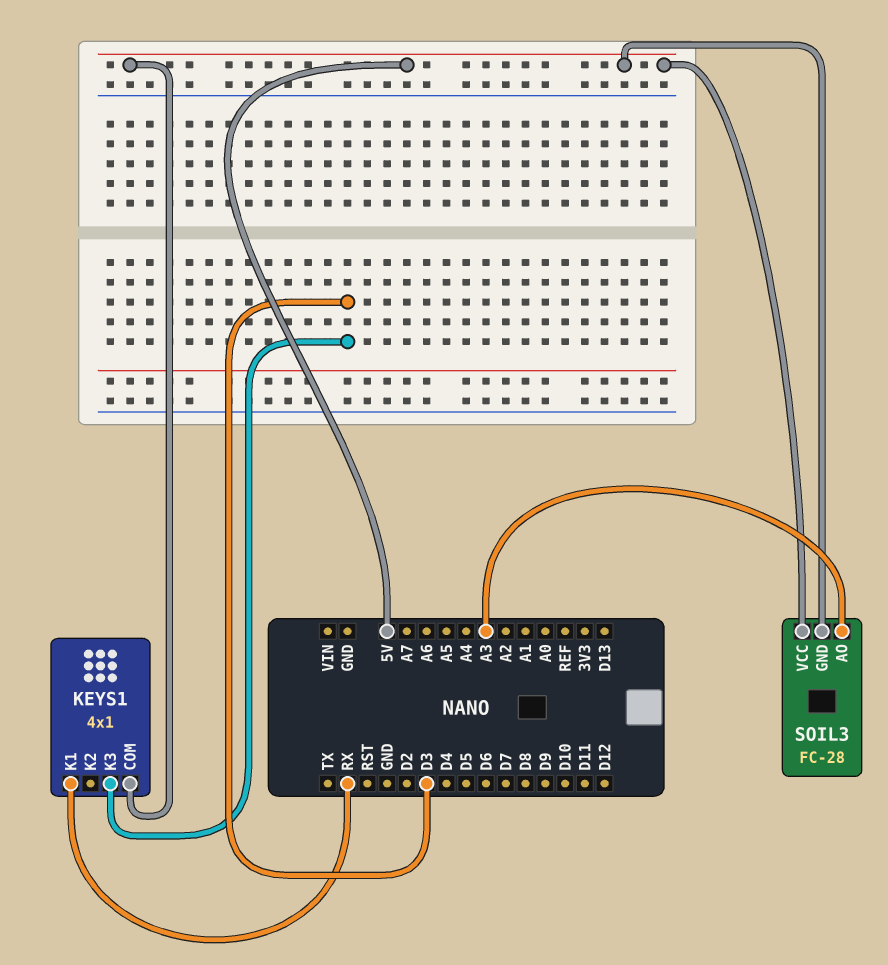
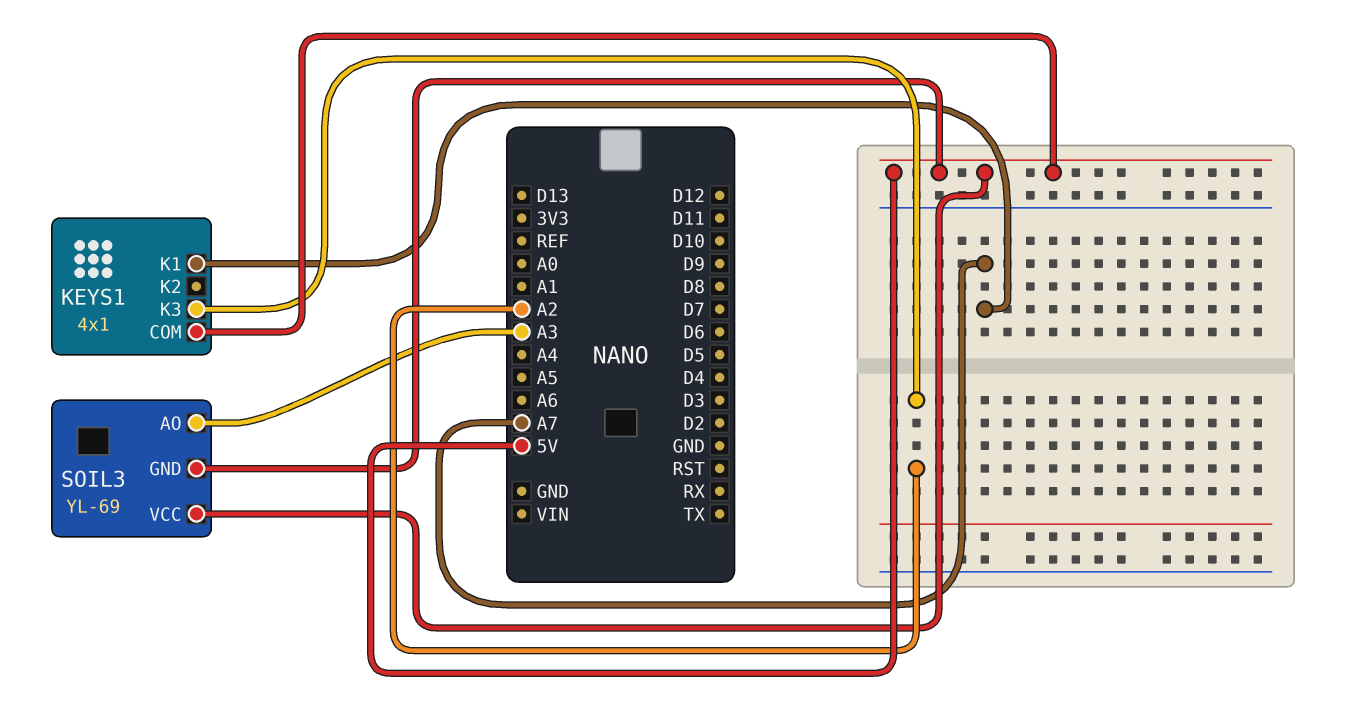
KEYS1 pin K1: RX -> A7
KEYS1 pin K3: D3 -> A2
SOIL3: FC-28 -> YL-69

